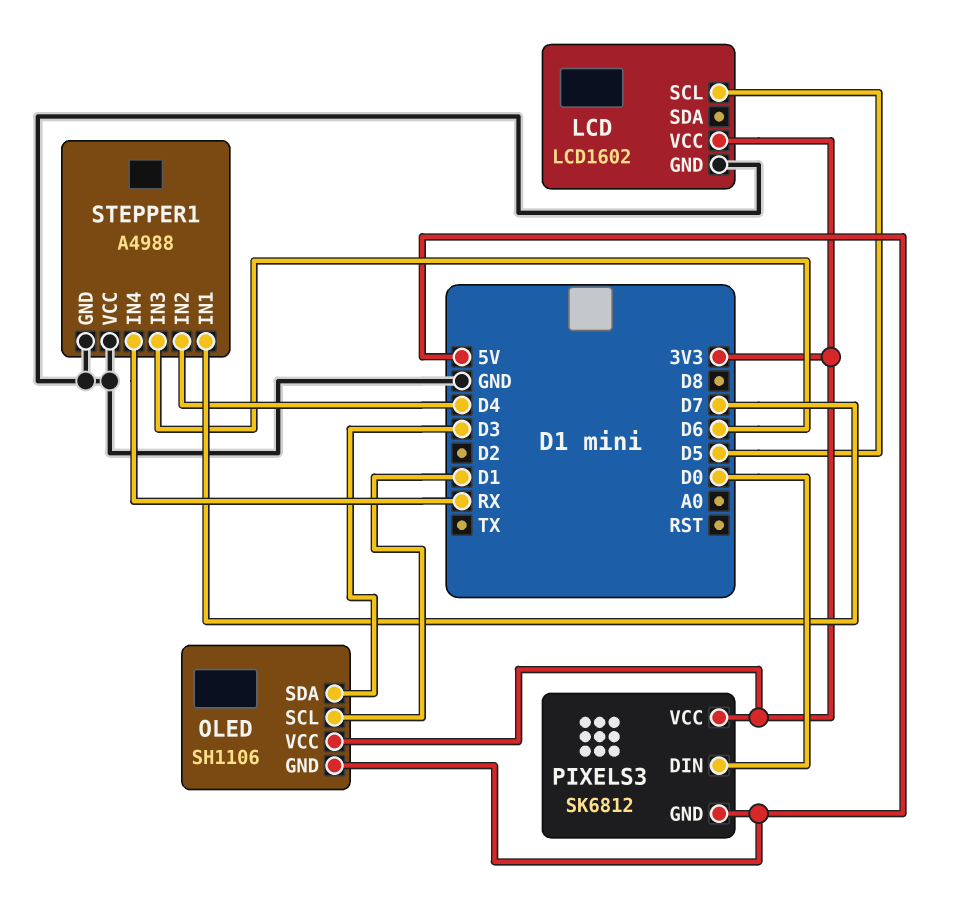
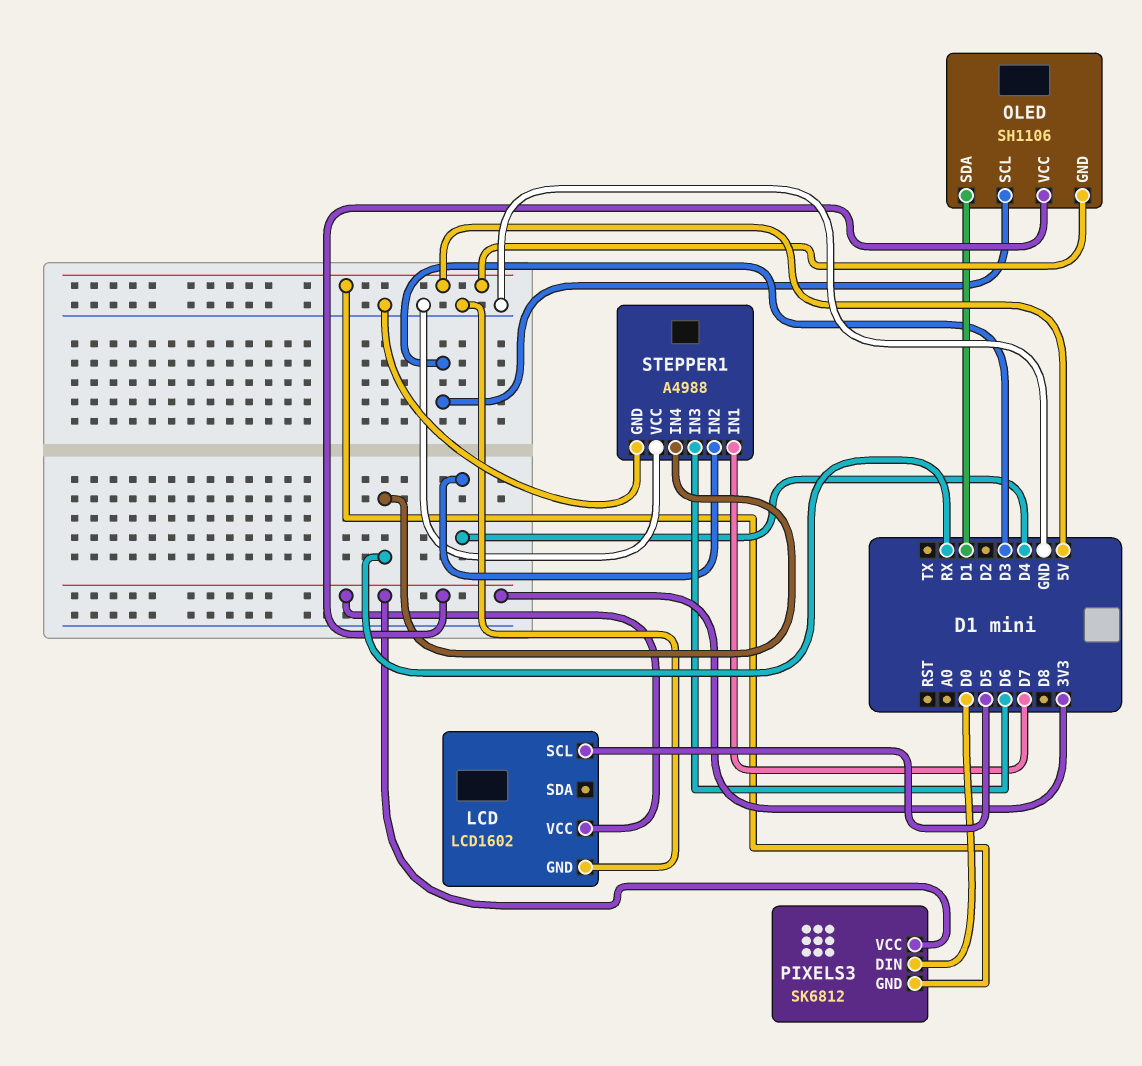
OLED pin SCL: D1 -> D3
OLED pin SDA: D3 -> D1

